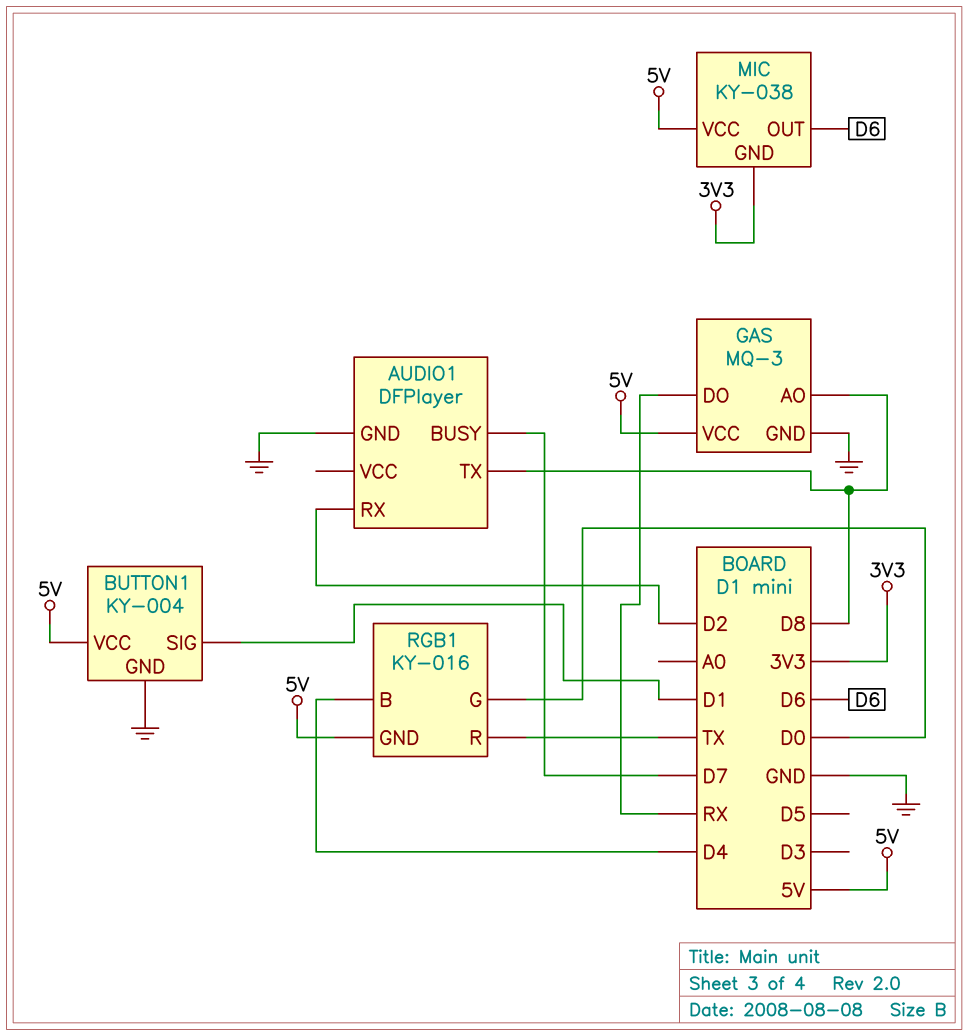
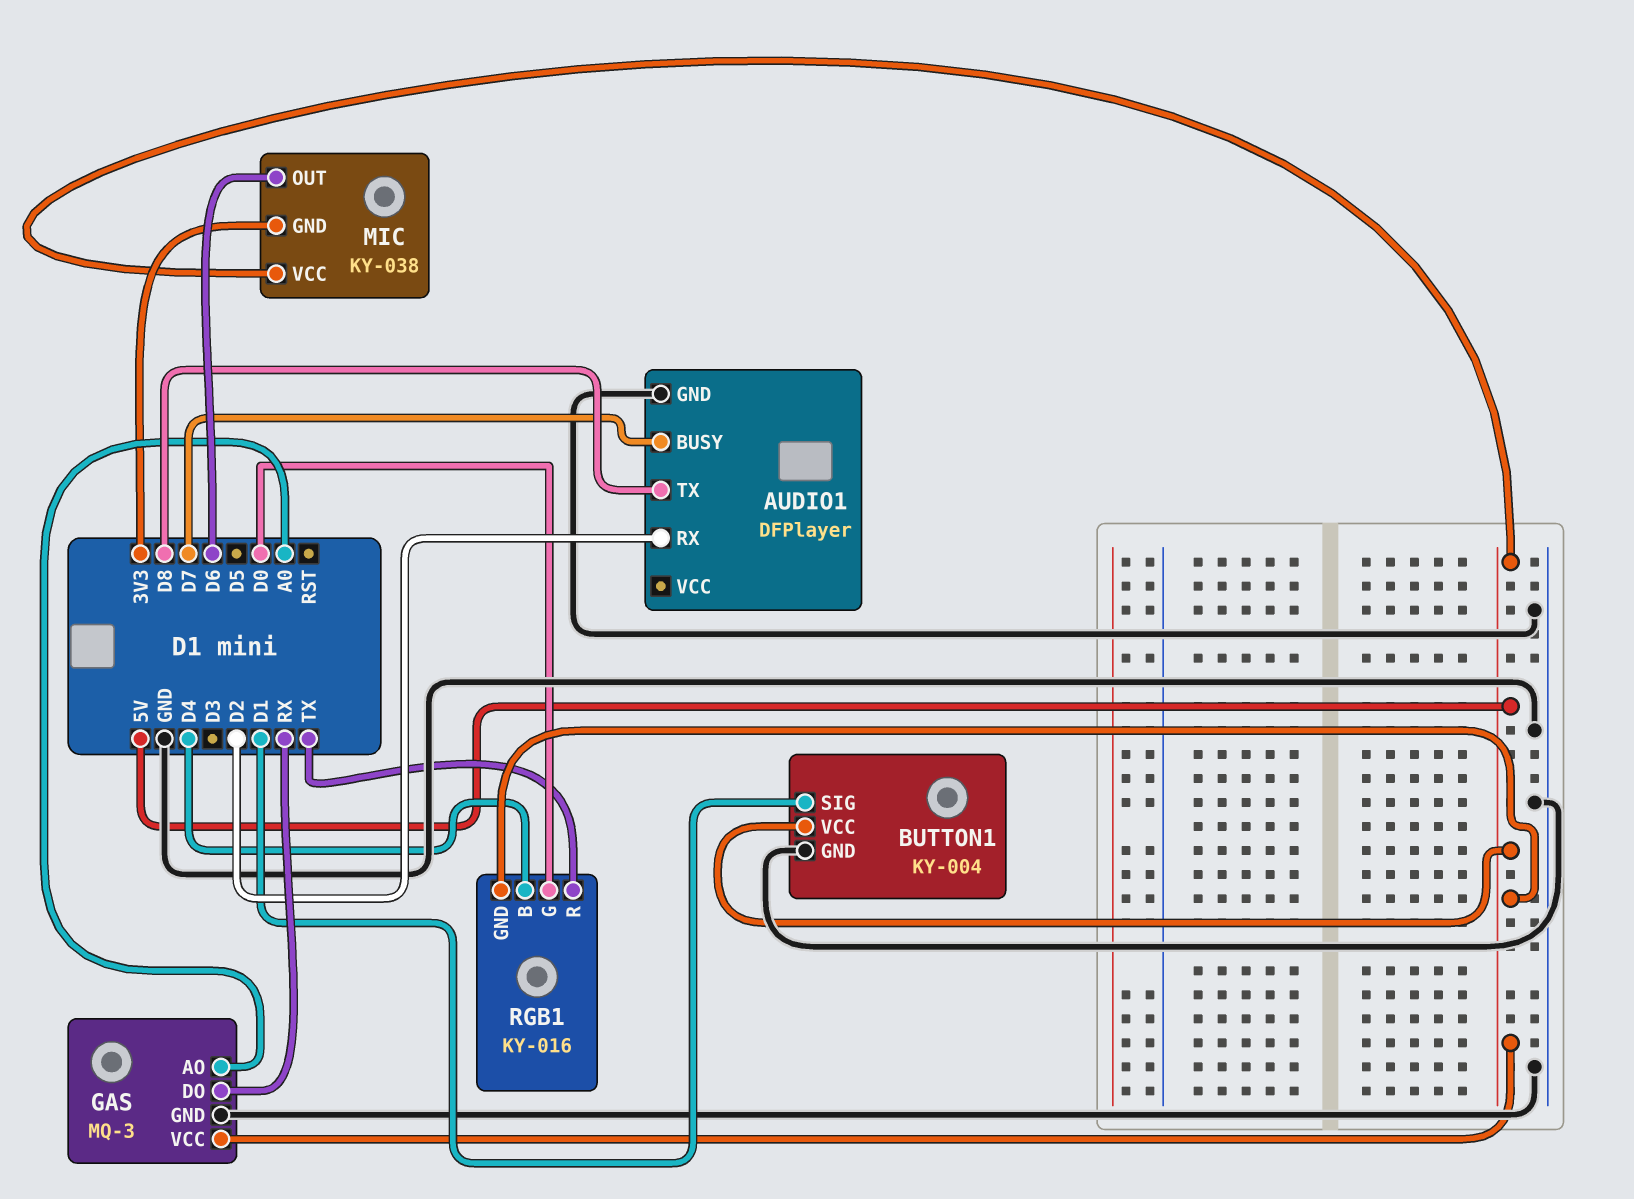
GAS pin AO: D8 -> A0

